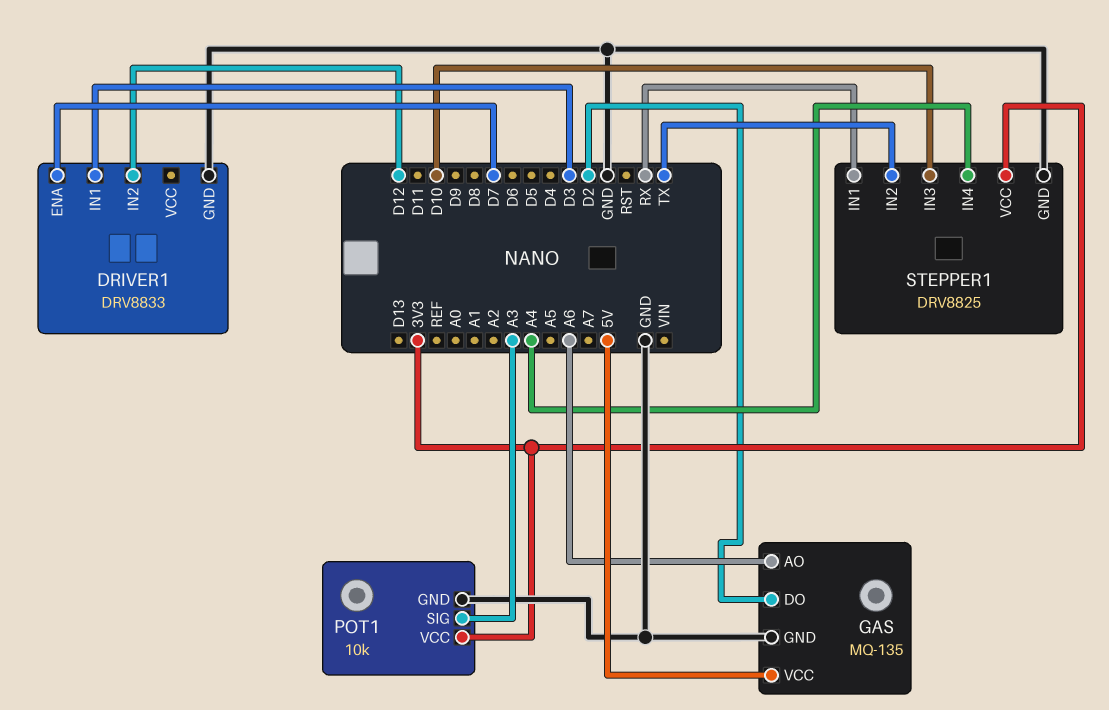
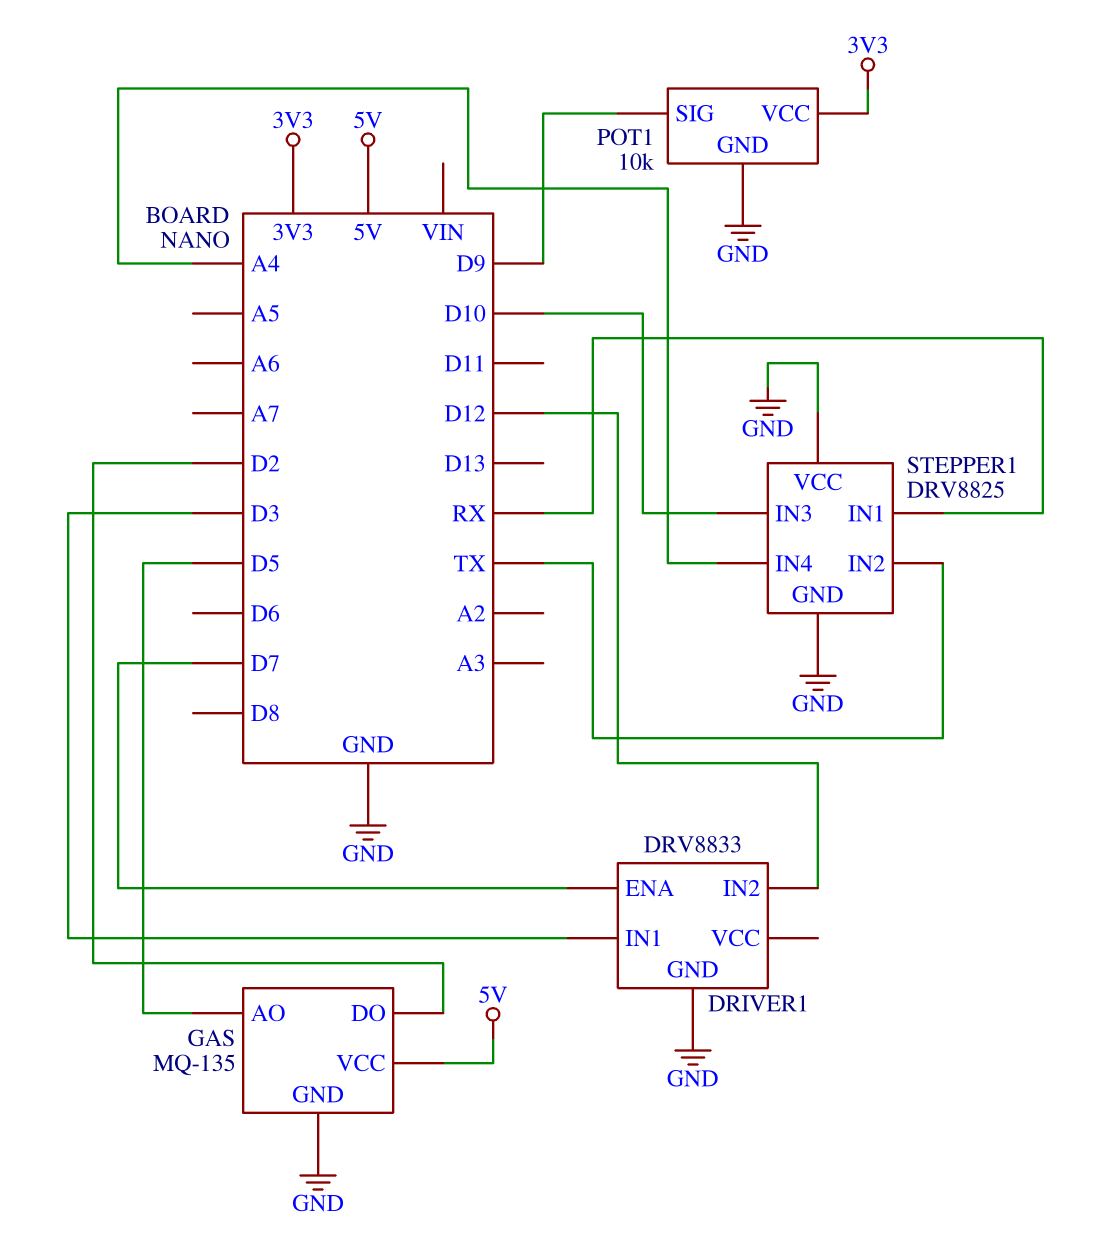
GAS pin AO: A6 -> D5
POT1 pin SIG: A3 -> D9
STEPPER1 pin VCC: 3V3 -> GND

